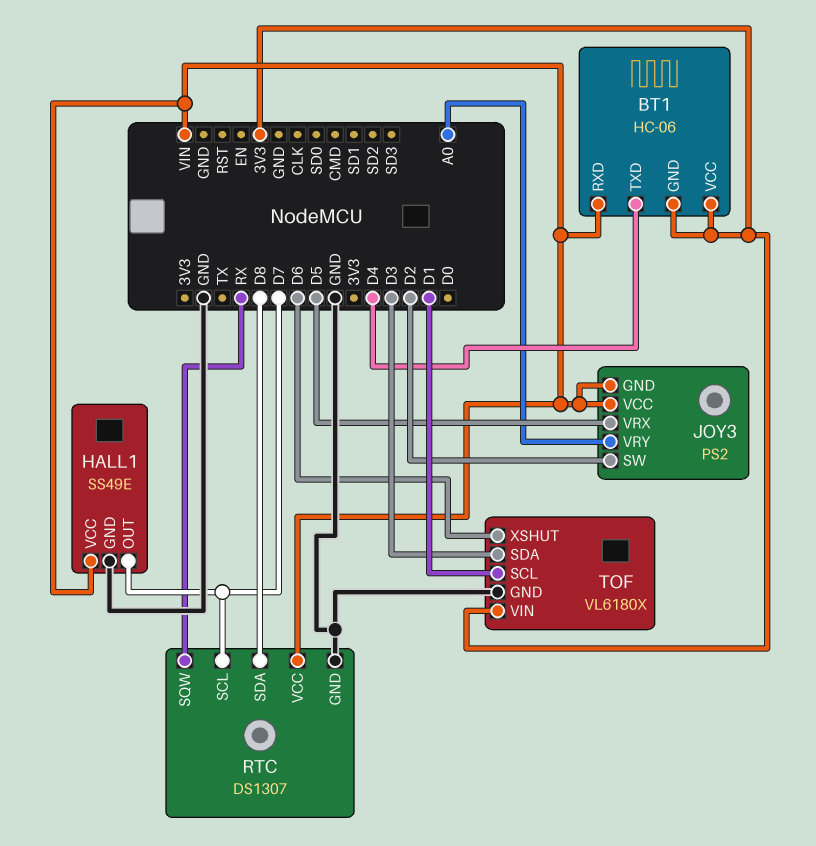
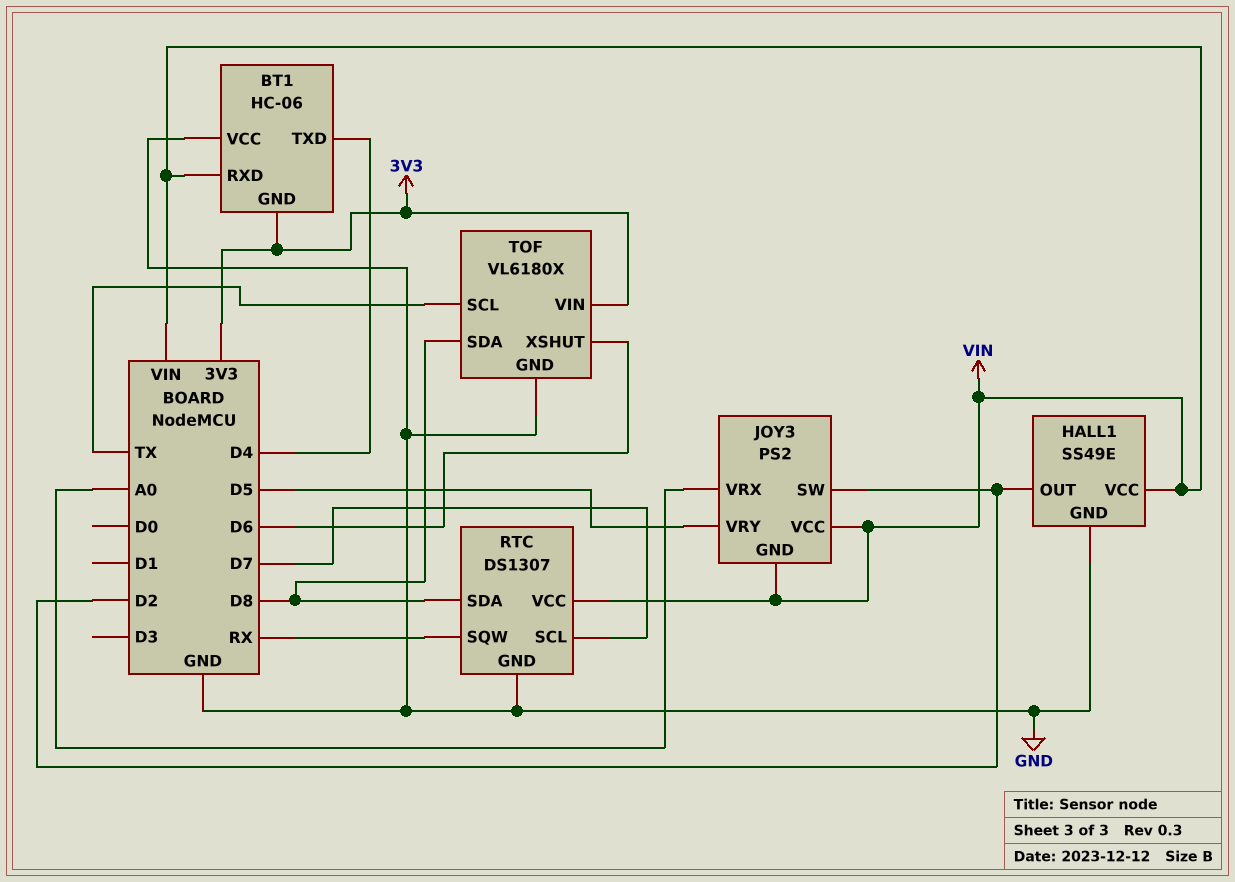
BT1 pin VCC: 3V3 -> GND
HALL1 pin OUT: D7 -> D2
JOY3 pin VRX: D5 -> A0
JOY3 pin VRY: A0 -> D5
TOF pin SCL: D1 -> TX
TOF pin SDA: D3 -> D8

